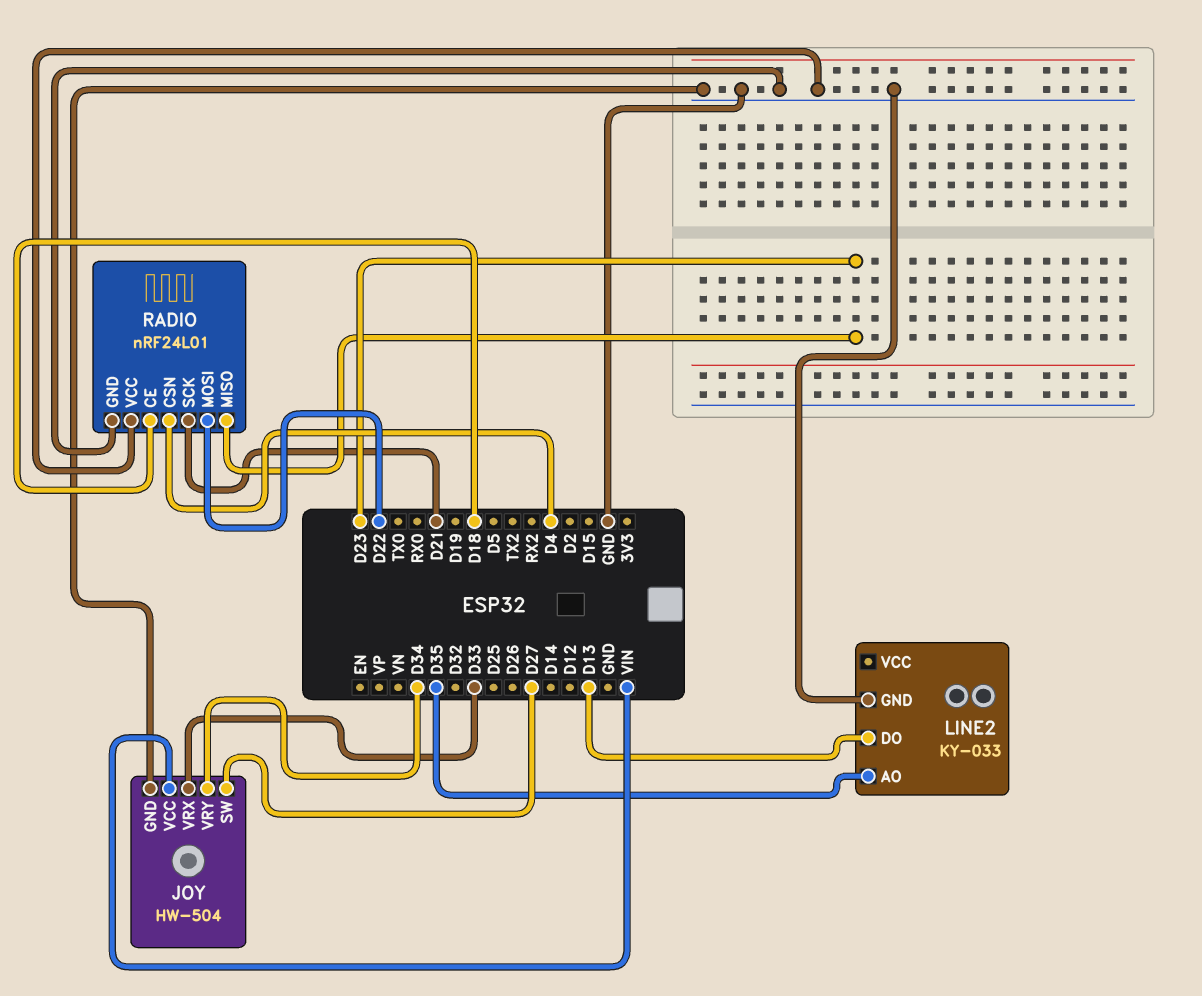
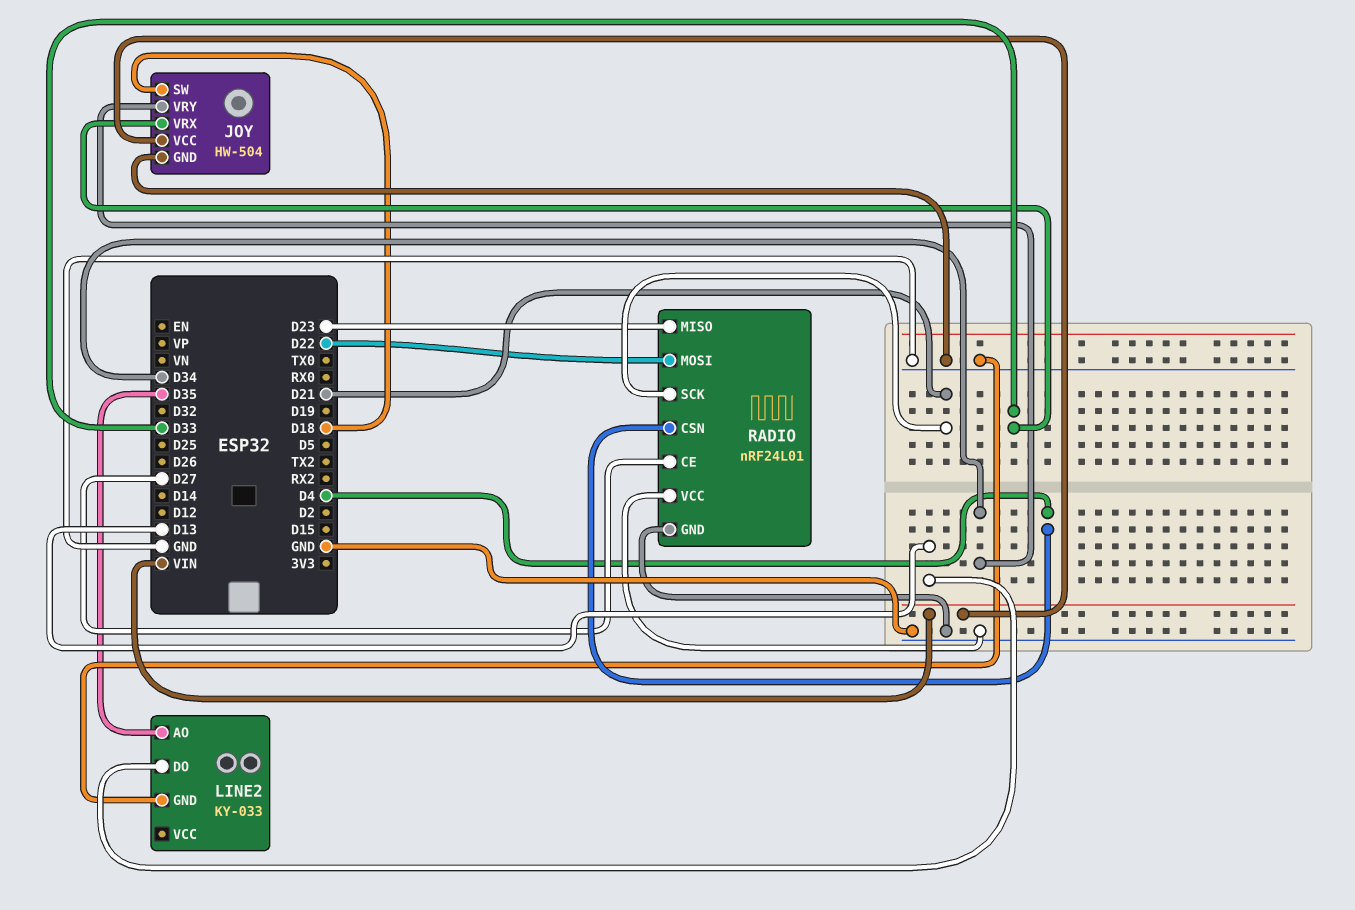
JOY pin SW: D27 -> D18
RADIO pin CE: D18 -> D27

